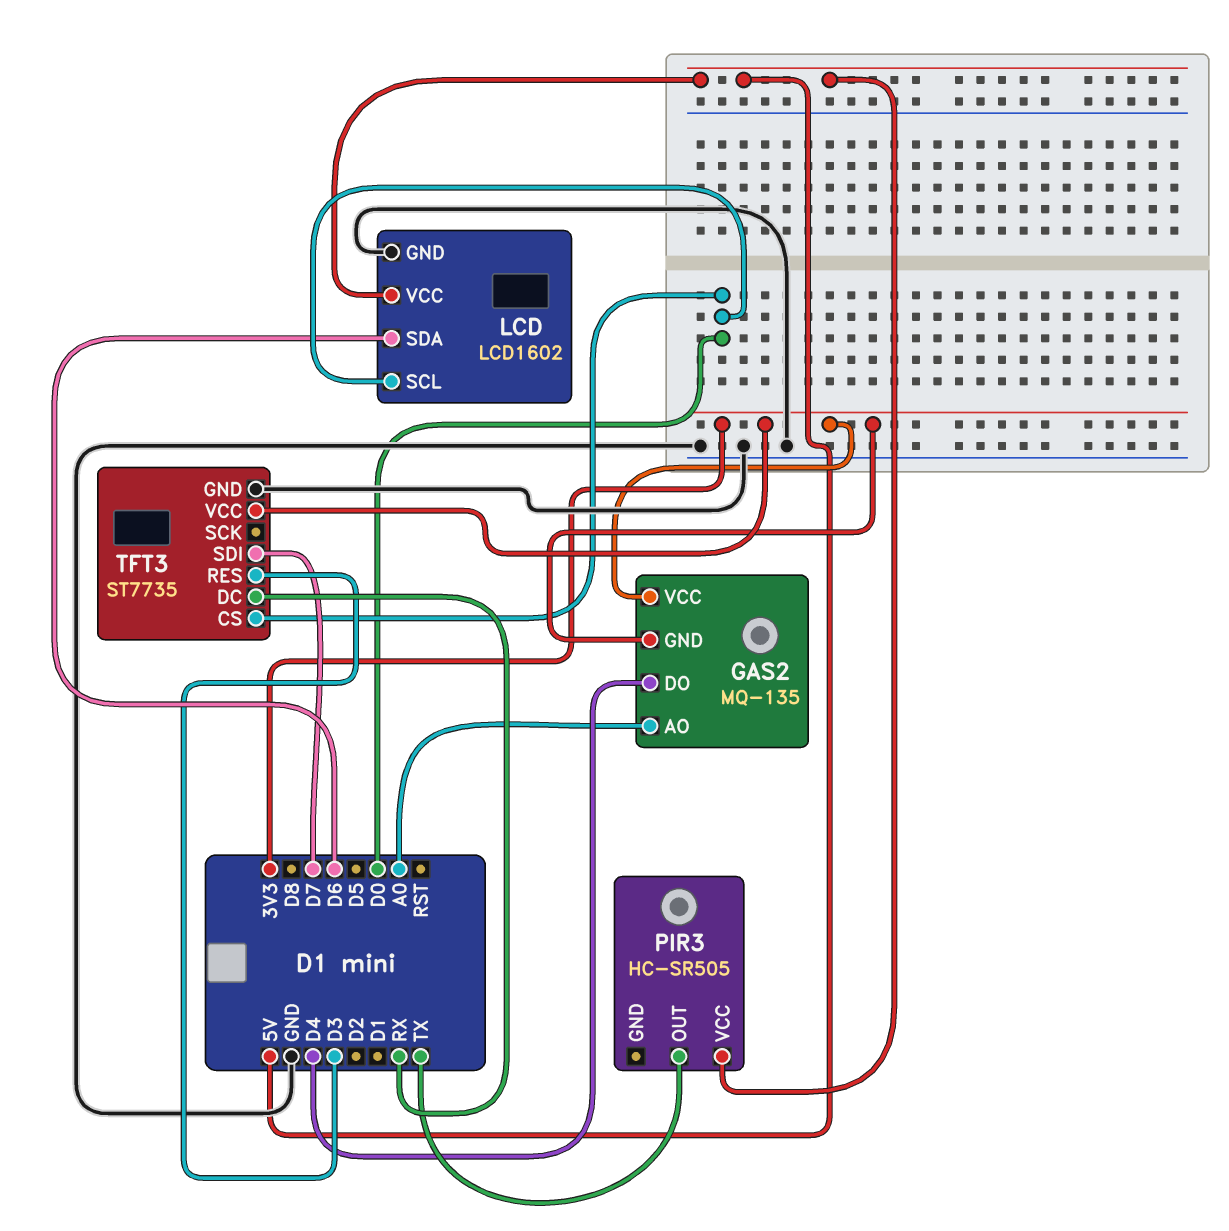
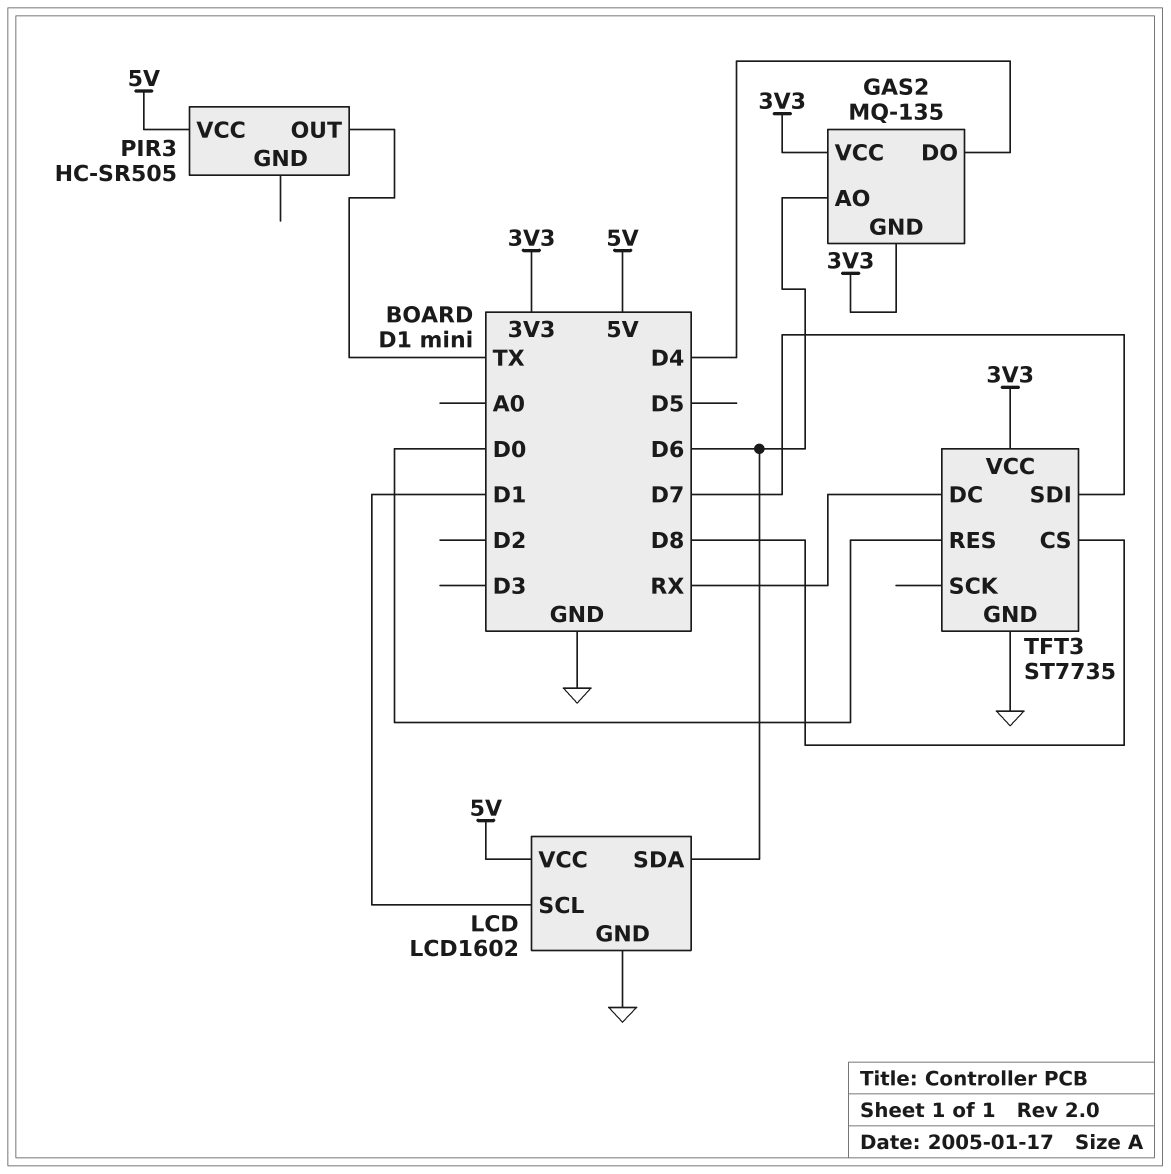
GAS2 pin AO: A0 -> D6
LCD pin SCL: D0 -> D1
TFT3 pin CS: D0 -> D8
TFT3 pin RES: D3 -> D0

